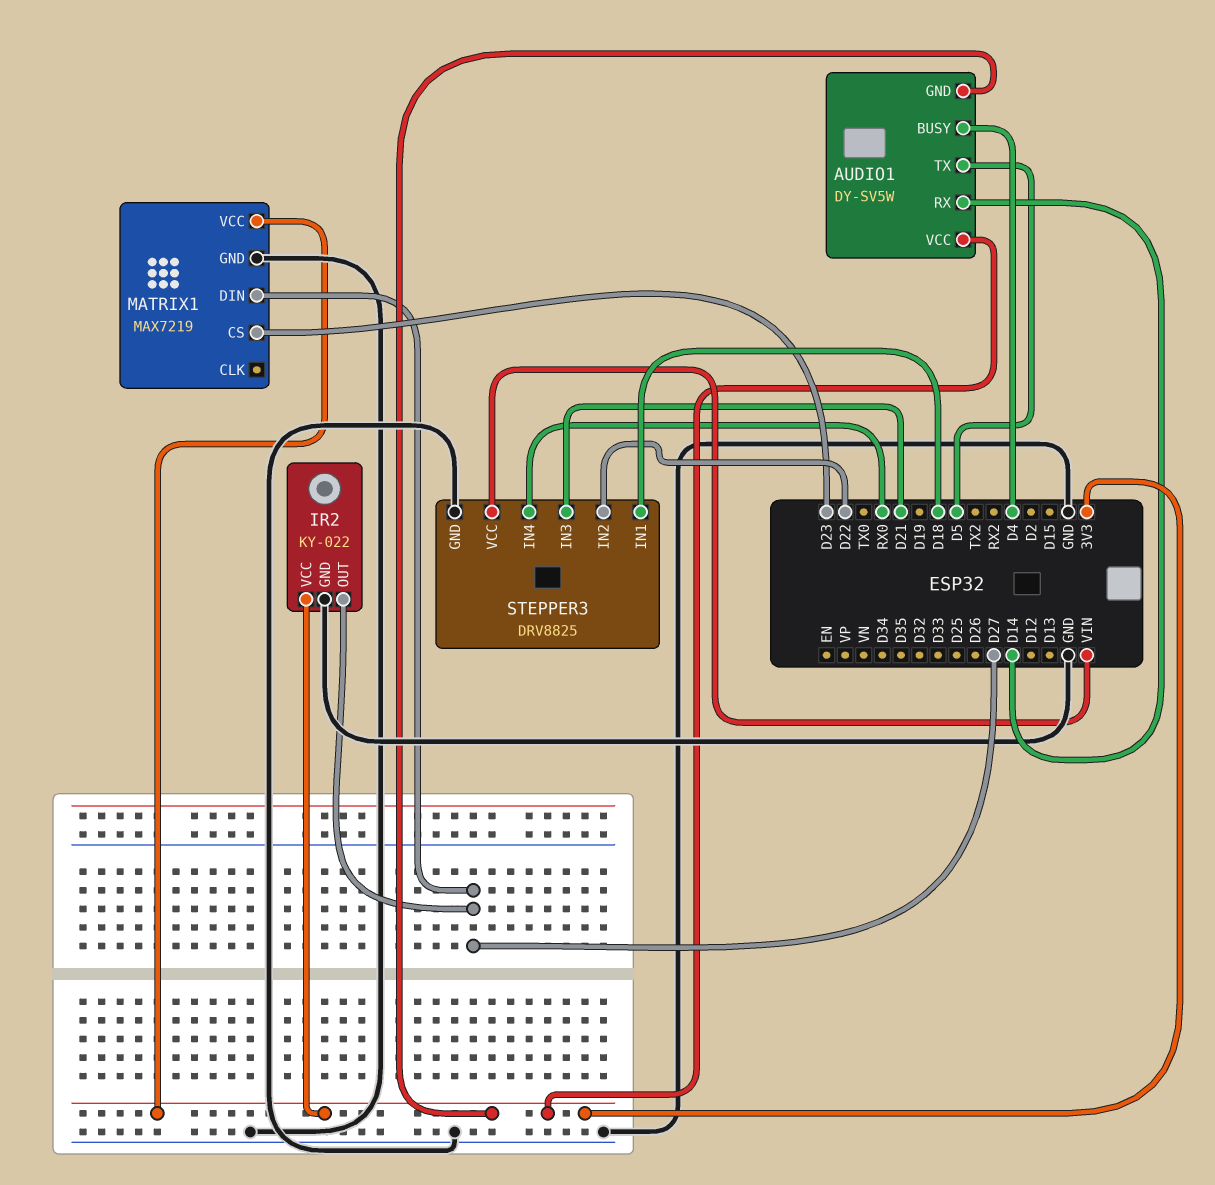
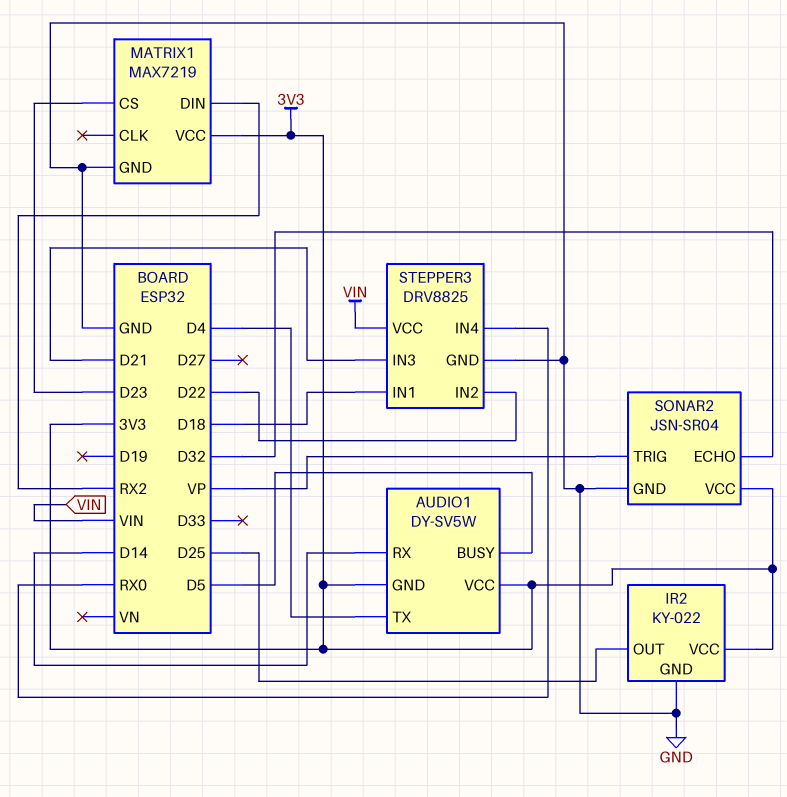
AUDIO1 pin BUSY: D4 -> D5
AUDIO1 pin TX: D5 -> D4
IR2 pin OUT: D27 -> D25
MATRIX1 pin DIN: D27 -> RX2
SONAR2: none -> JSN-SR04
SONAR2 pin ECHO: none -> D32
SONAR2 pin GND: none -> GND
SONAR2 pin TRIG: none -> VP
SONAR2 pin VCC: none -> 3V3

